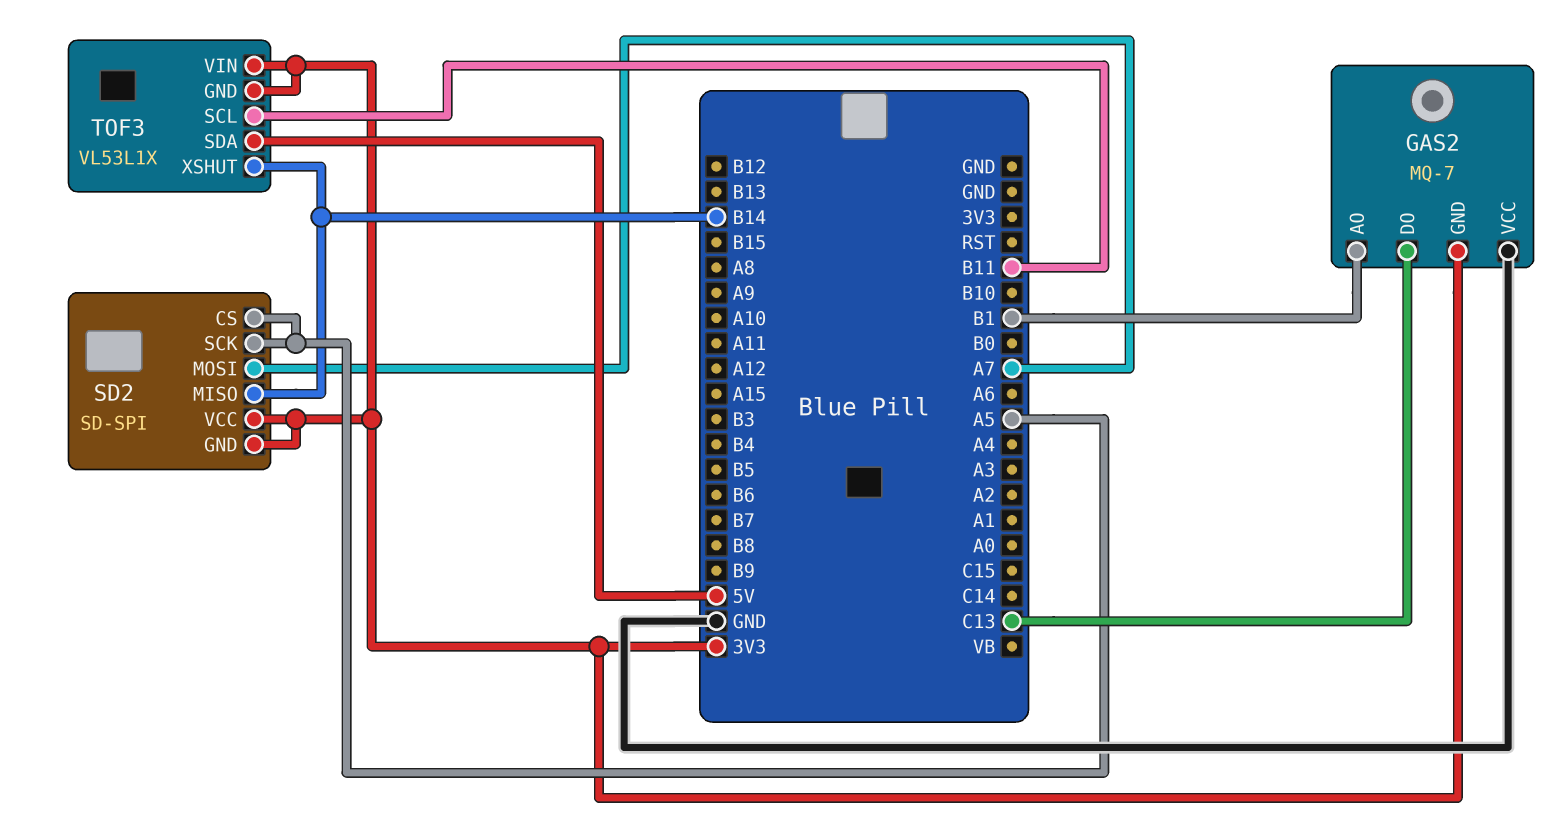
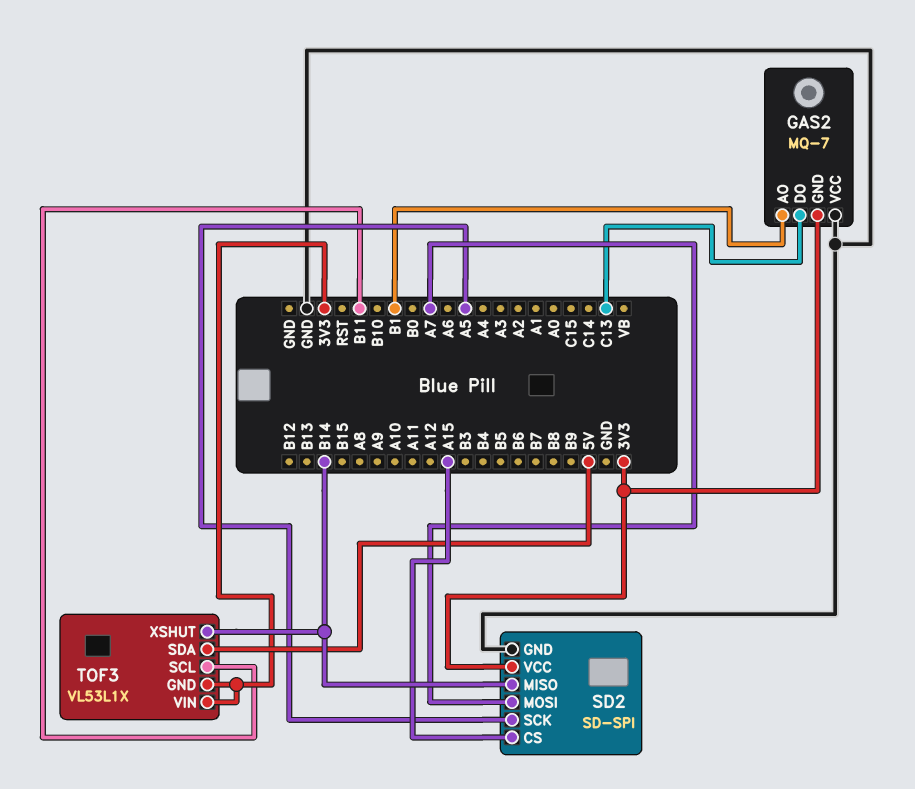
SD2 pin CS: A5 -> A15
SD2 pin GND: 3V3 -> GND

